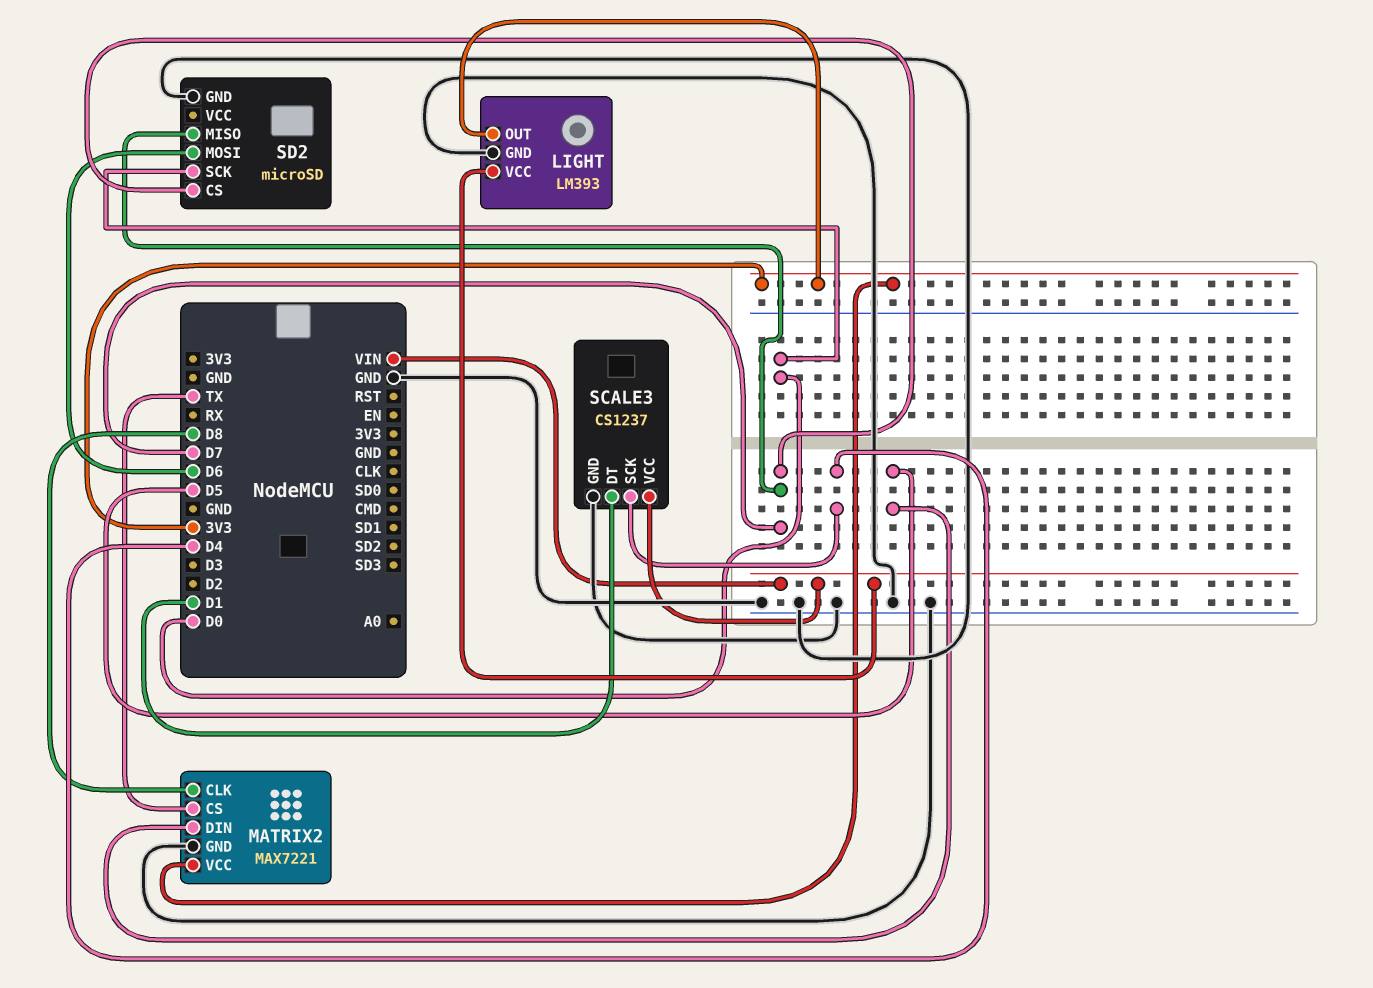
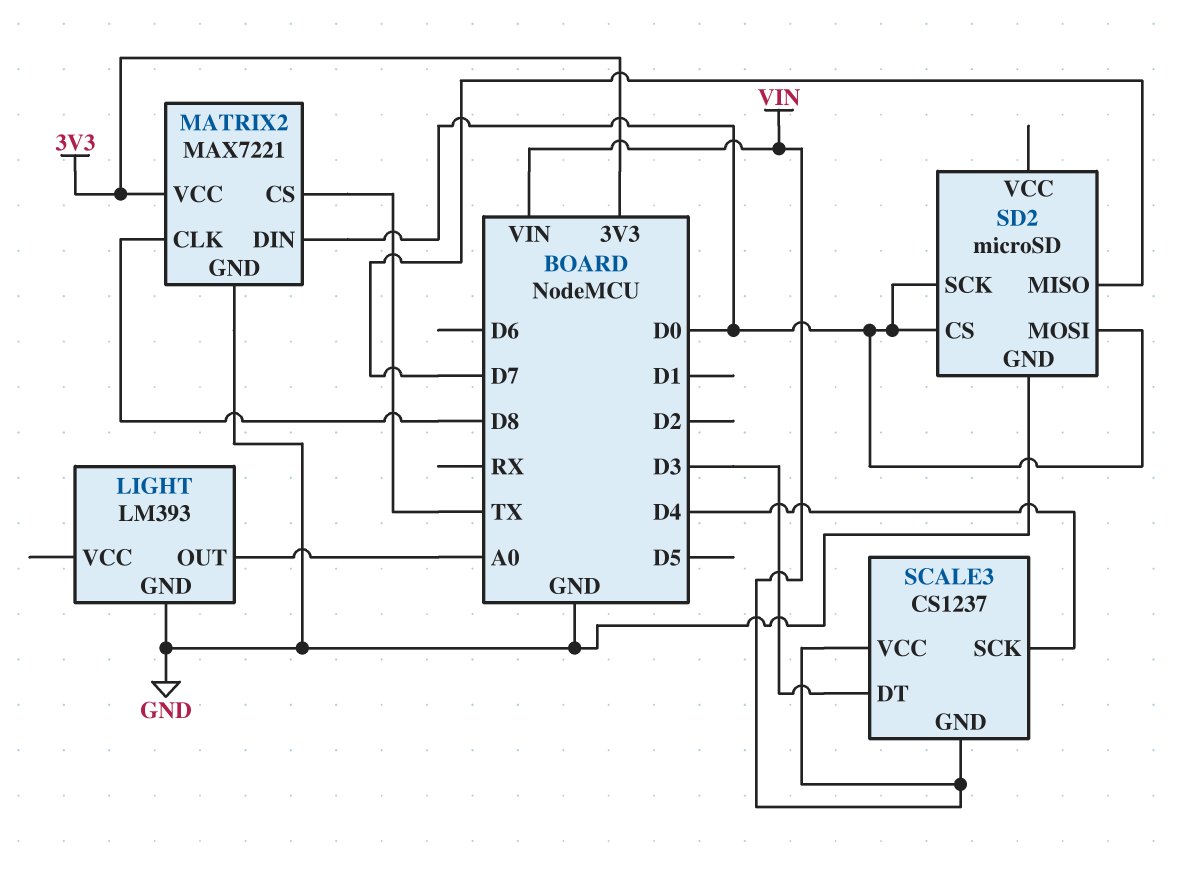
LIGHT pin OUT: 3V3 -> A0
LIGHT pin VCC: VIN -> none
MATRIX2 pin DIN: D5 -> D0
SCALE3 pin DT: D1 -> D3
SCALE3 pin GND: GND -> VIN
SD2 pin CS: D7 -> D0
SD2 pin MOSI: D6 -> D0

